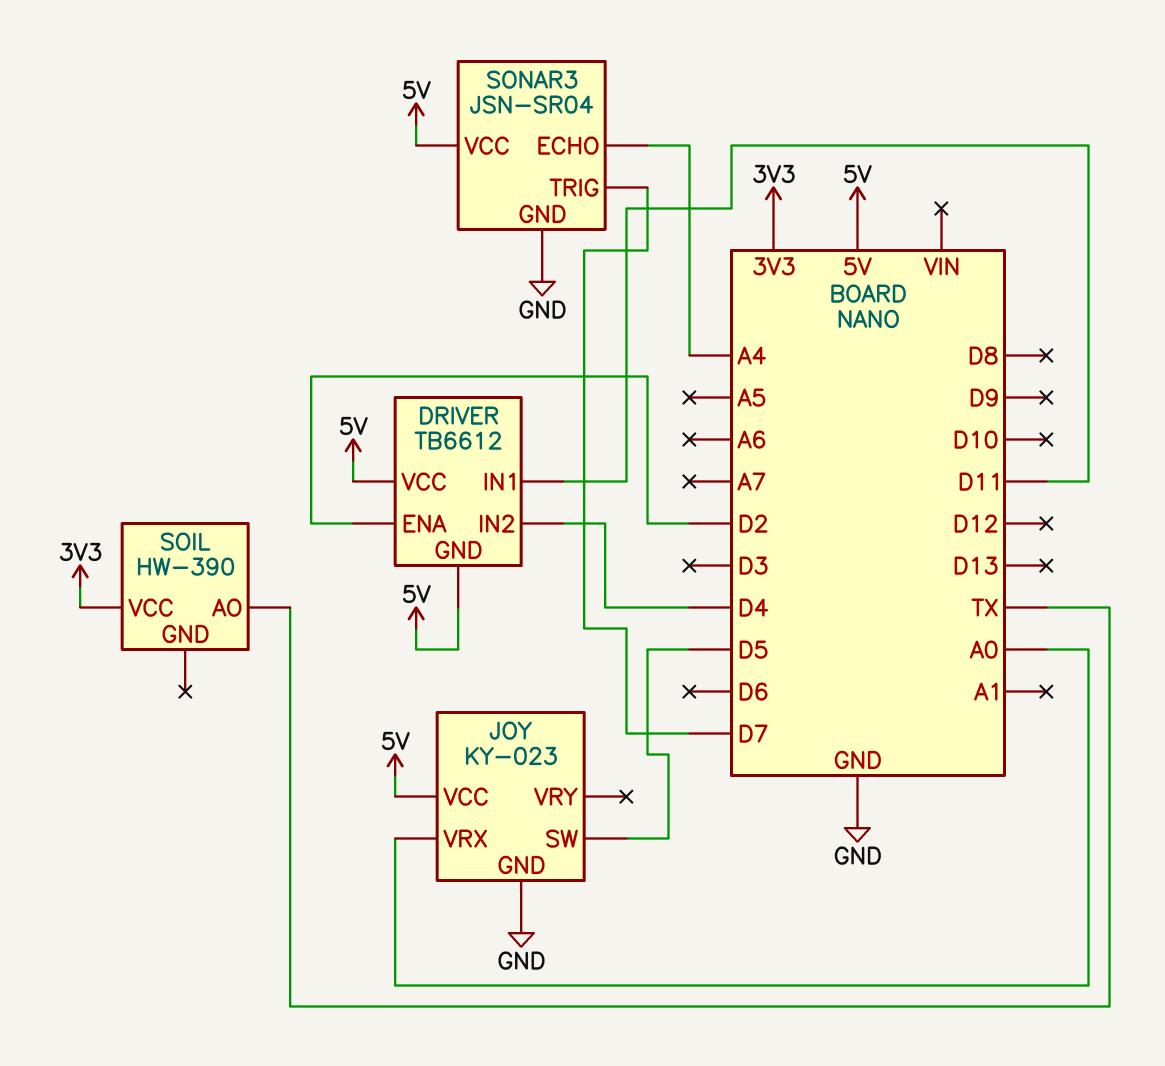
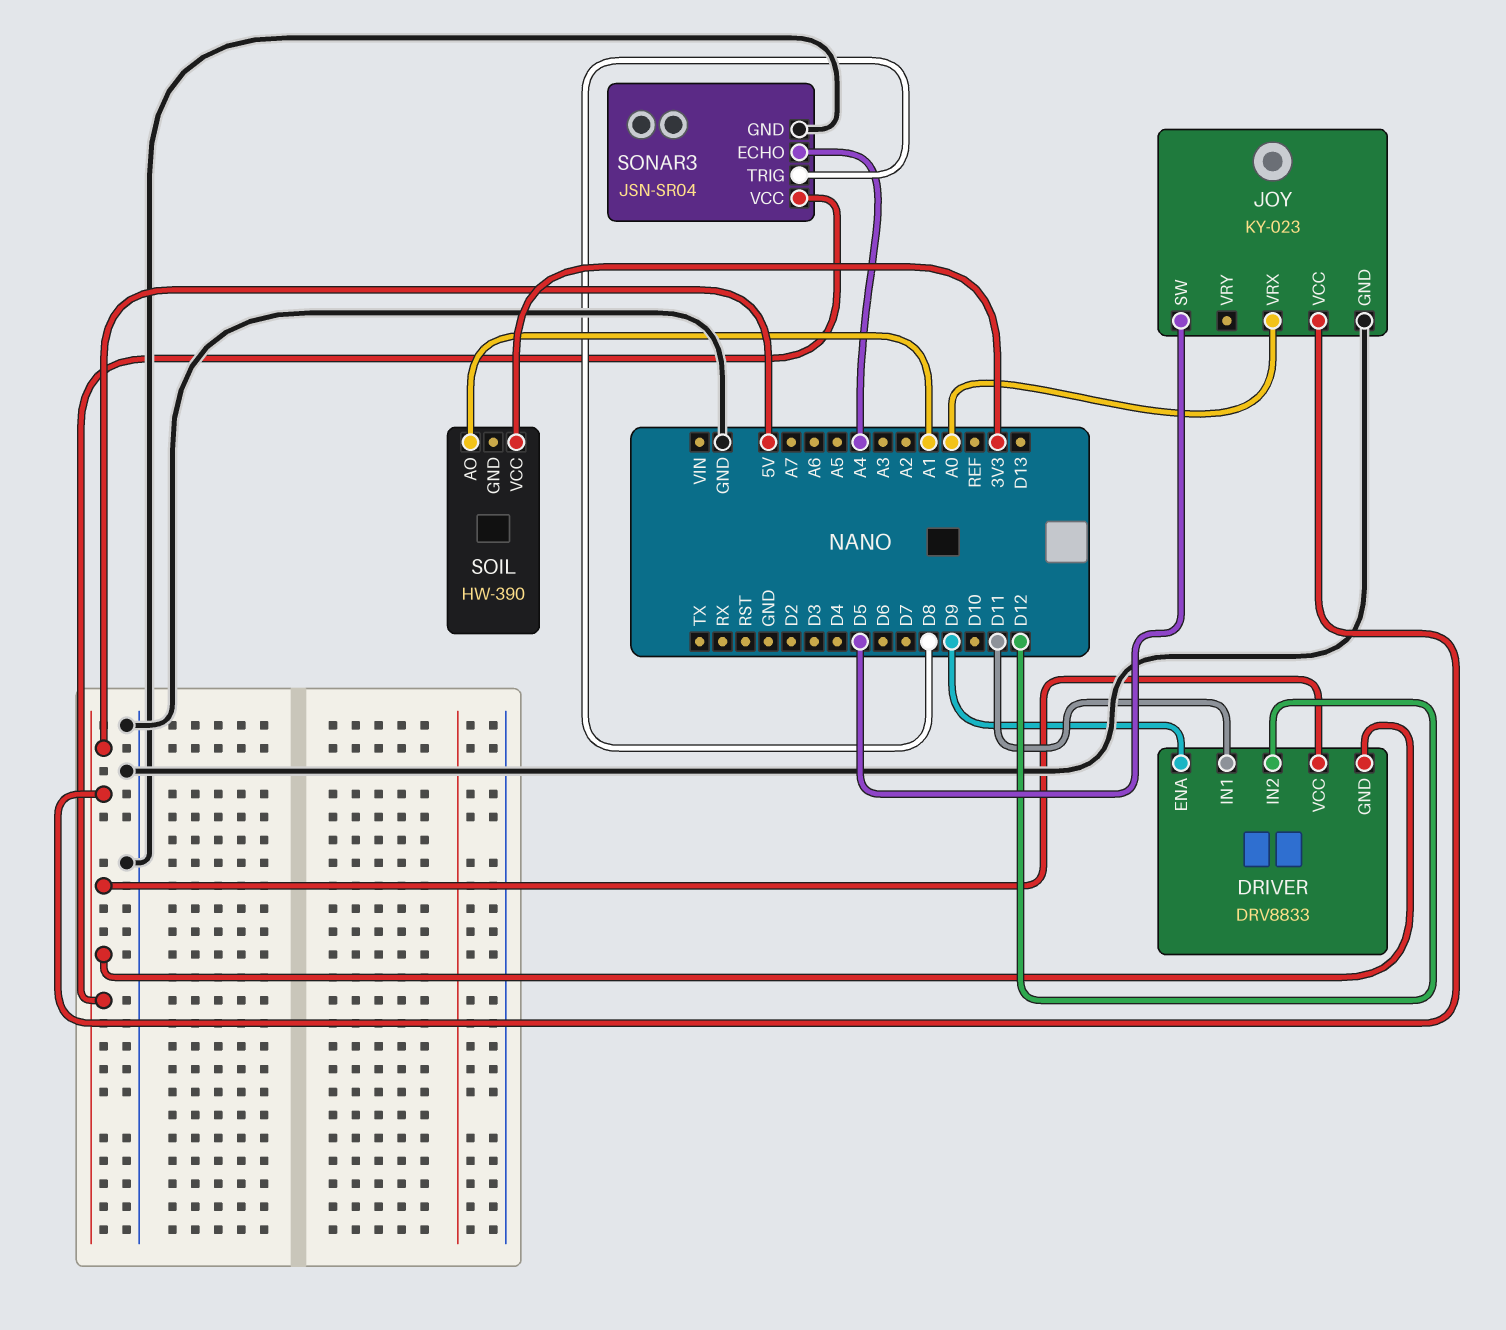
DRIVER: TB6612 -> DRV8833
DRIVER pin ENA: D2 -> D9
DRIVER pin IN2: D4 -> D12
SOIL pin AO: TX -> A1
SONAR3 pin TRIG: D7 -> D8

